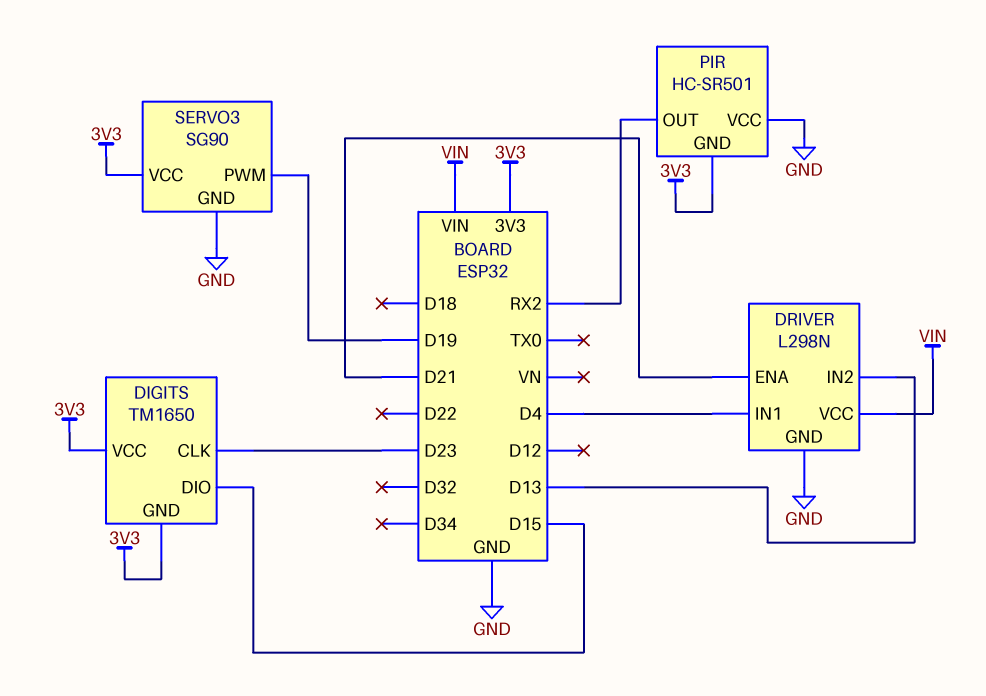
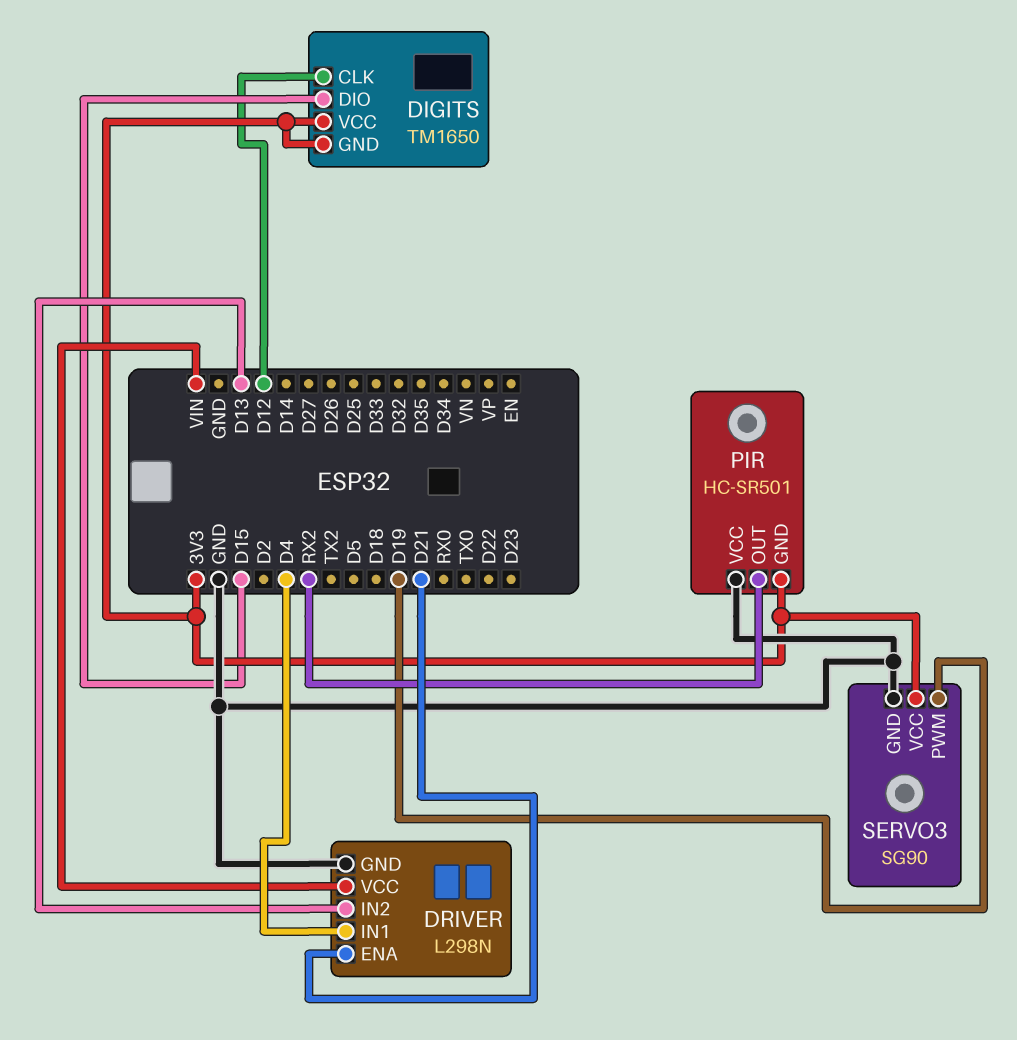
DIGITS pin CLK: D23 -> D12

